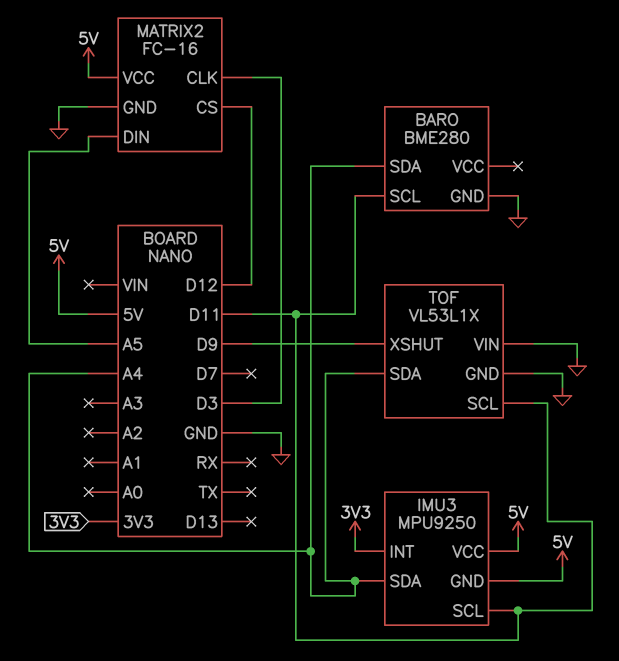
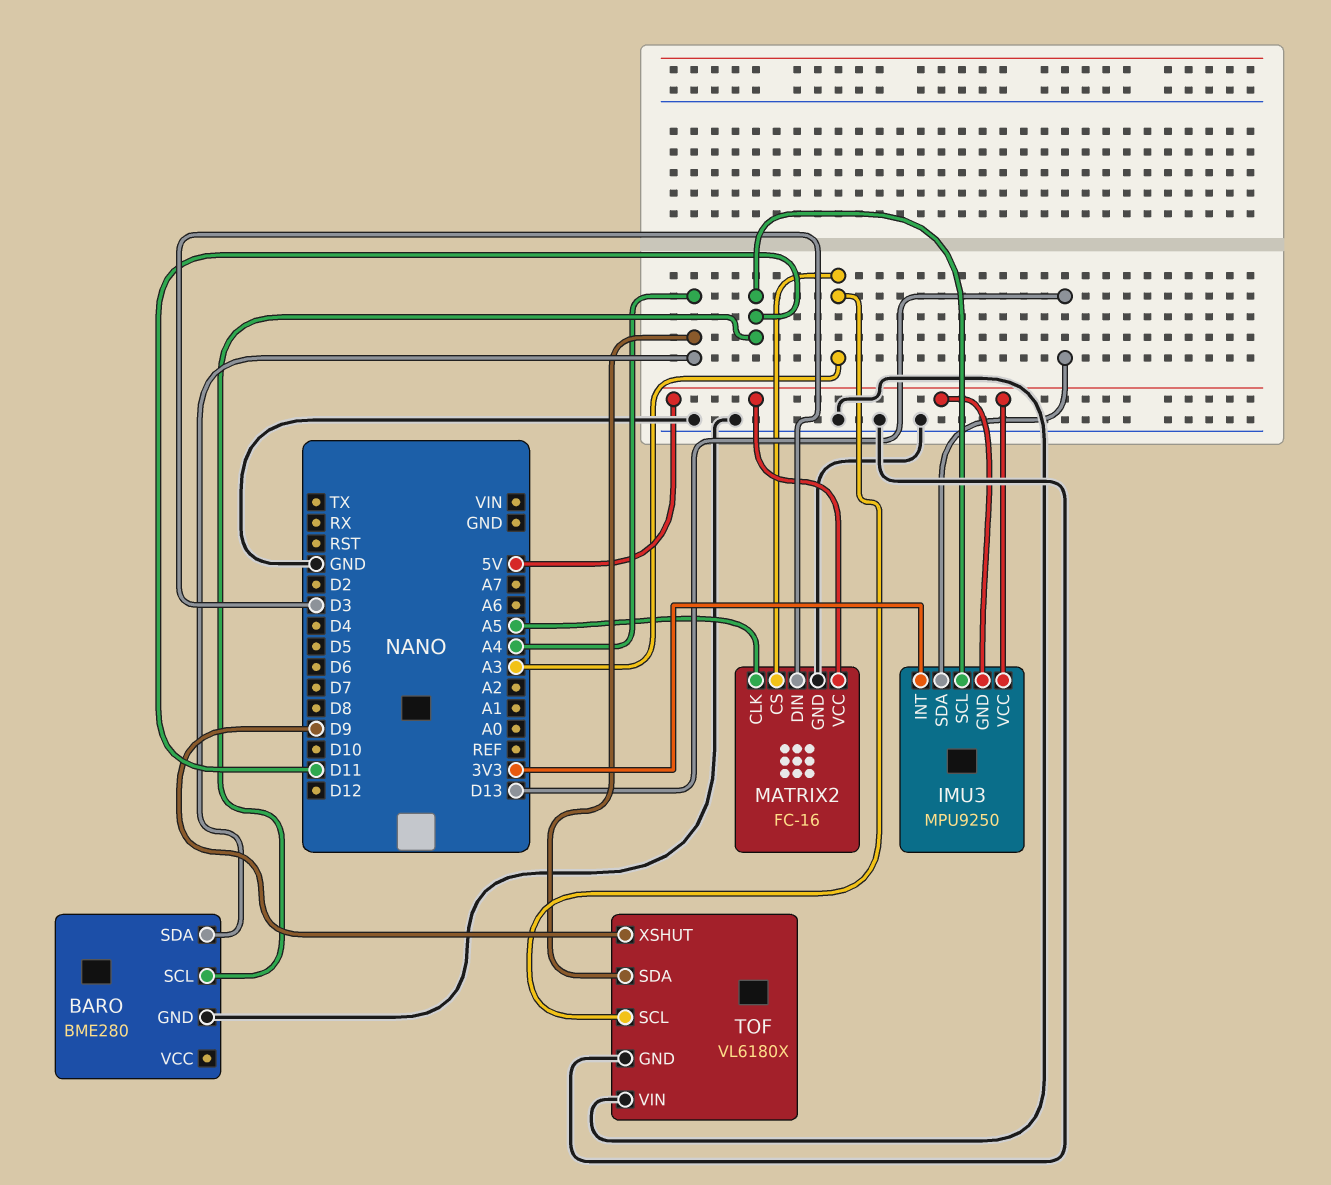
IMU3 pin SDA: A4 -> D13
MATRIX2 pin CLK: D3 -> A5
MATRIX2 pin CS: D12 -> A3
MATRIX2 pin DIN: A5 -> D3
TOF: VL53L1X -> VL6180X
TOF pin SCL: D11 -> A3

